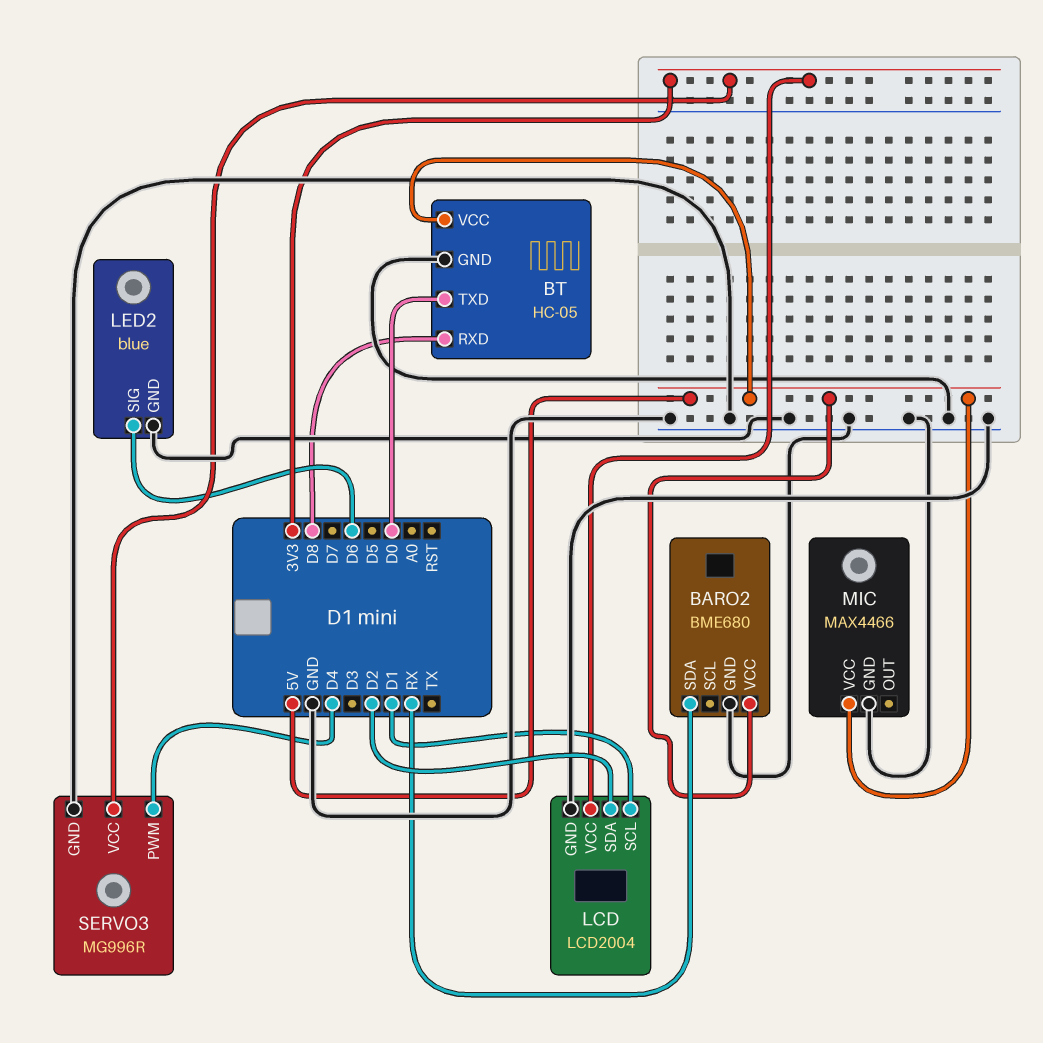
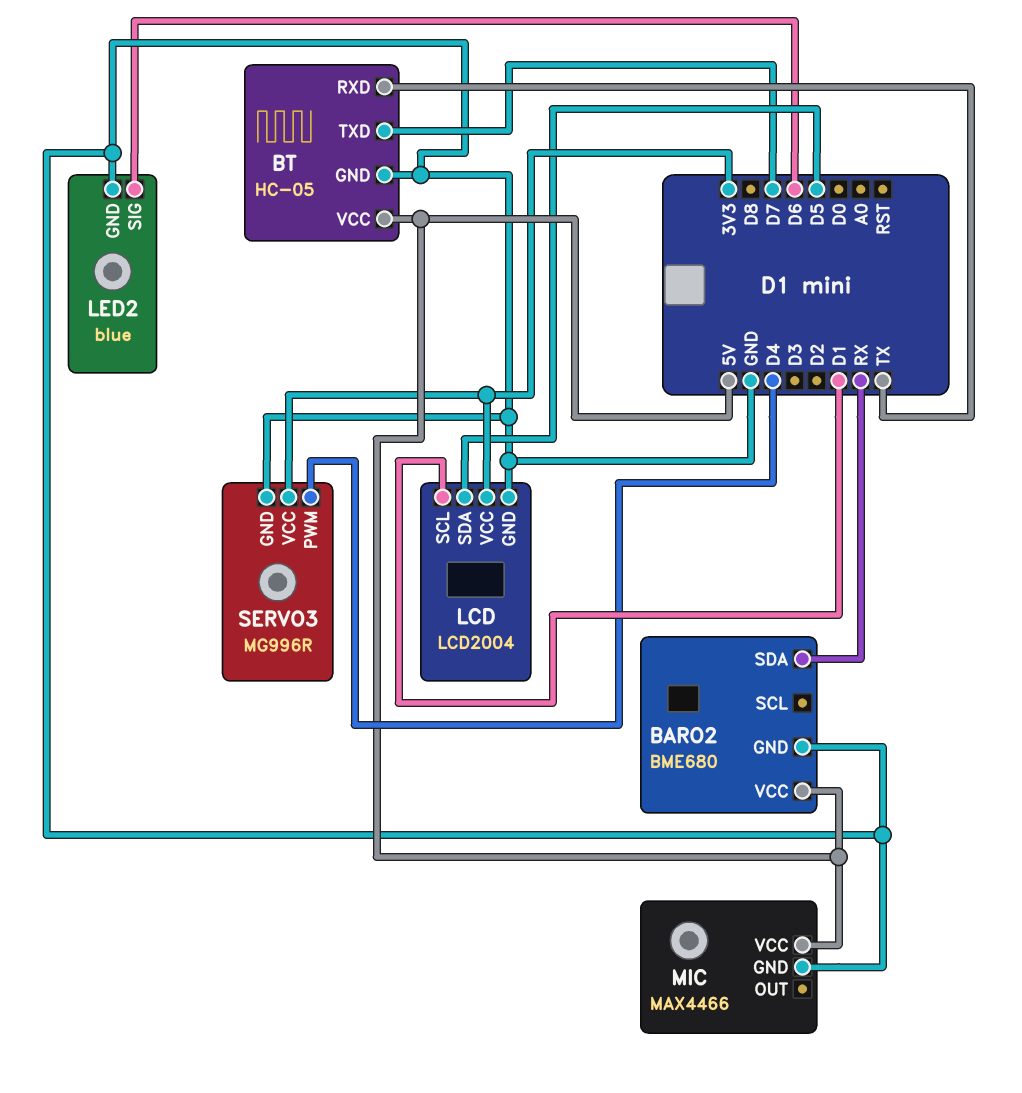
BT pin RXD: D8 -> TX
BT pin TXD: D0 -> D7
LCD pin SDA: D2 -> D5

